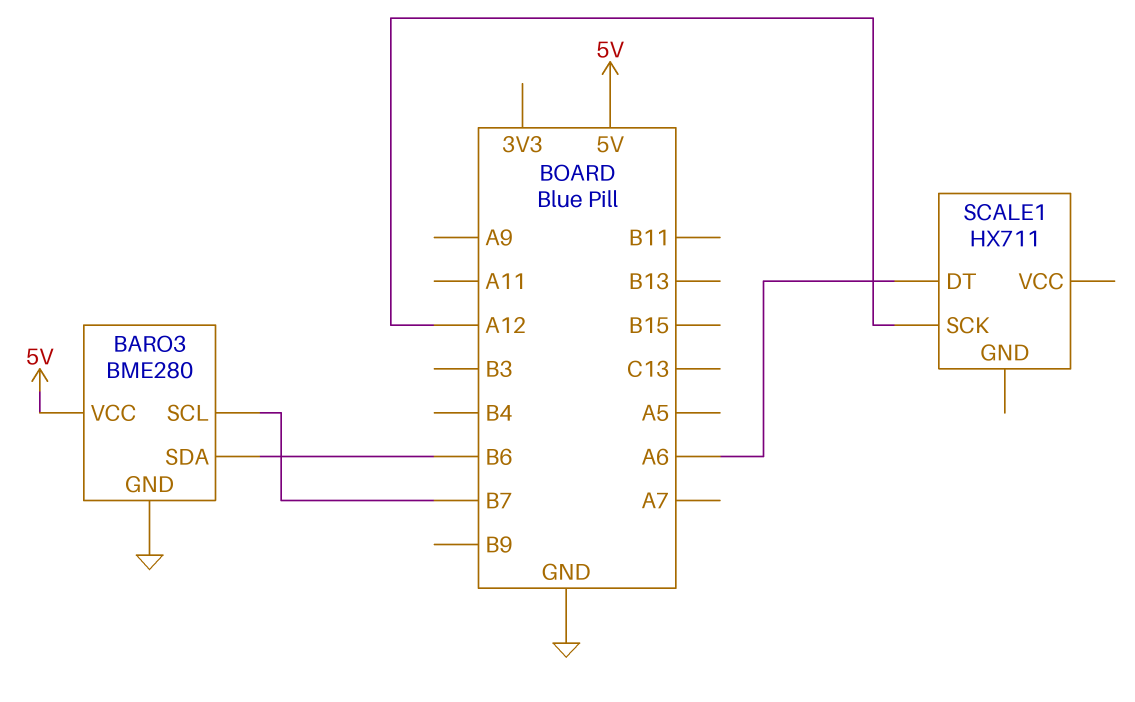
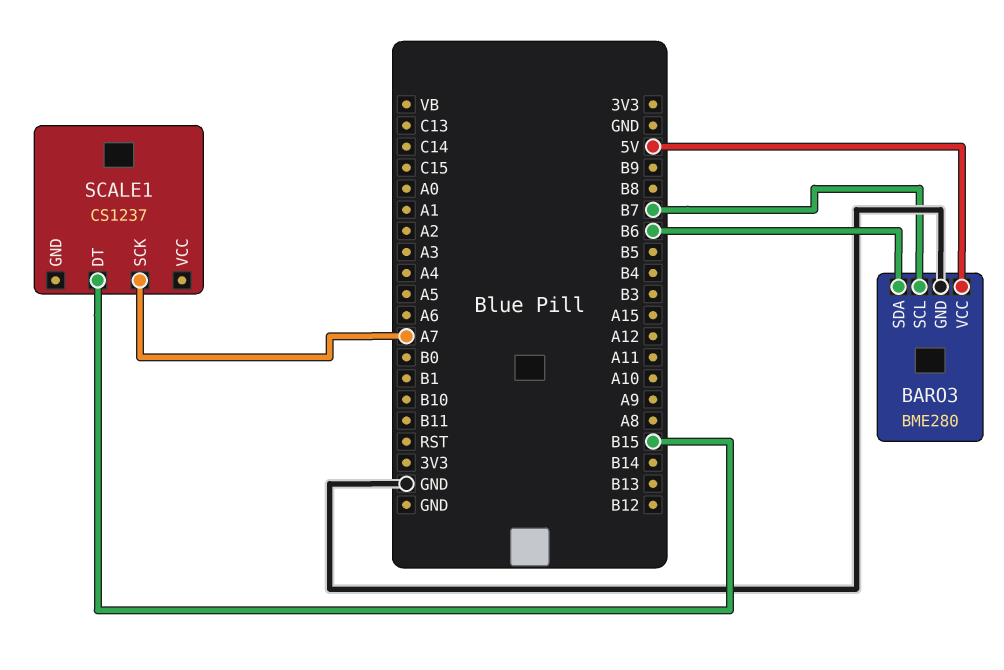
SCALE1: HX711 -> CS1237
SCALE1 pin DT: A6 -> B15
SCALE1 pin SCK: A12 -> A7

